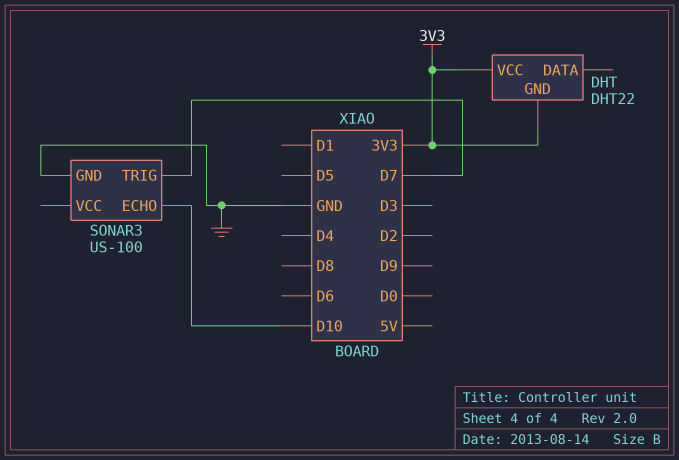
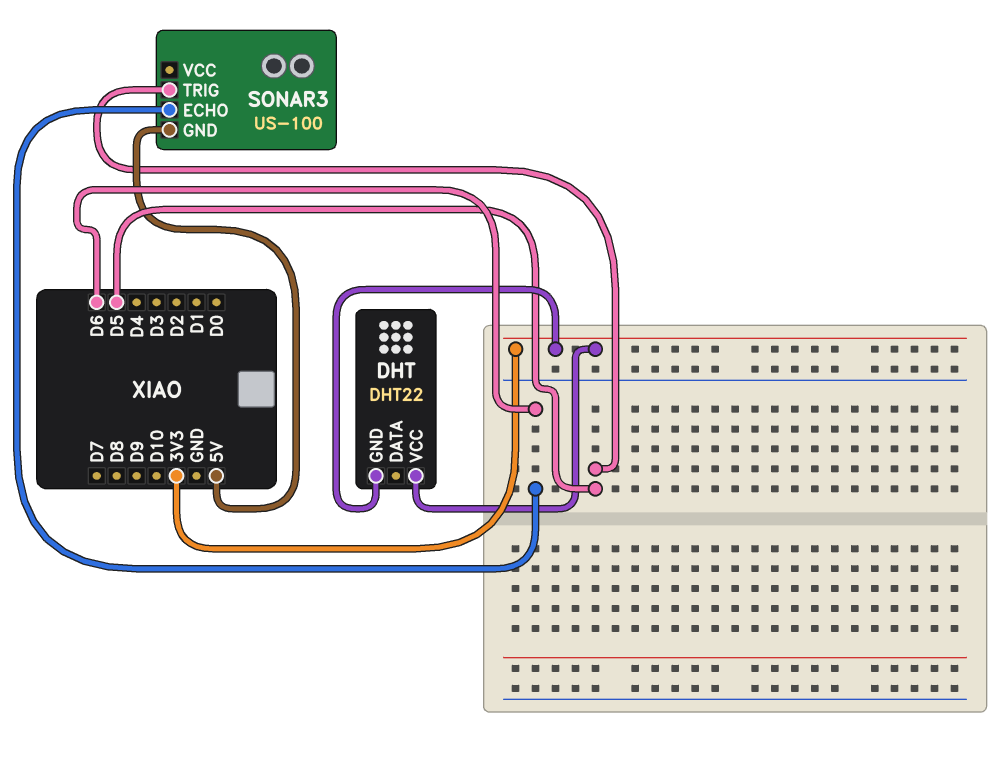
SONAR3 pin ECHO: D10 -> D6
SONAR3 pin GND: GND -> 5V
SONAR3 pin TRIG: D7 -> D5

